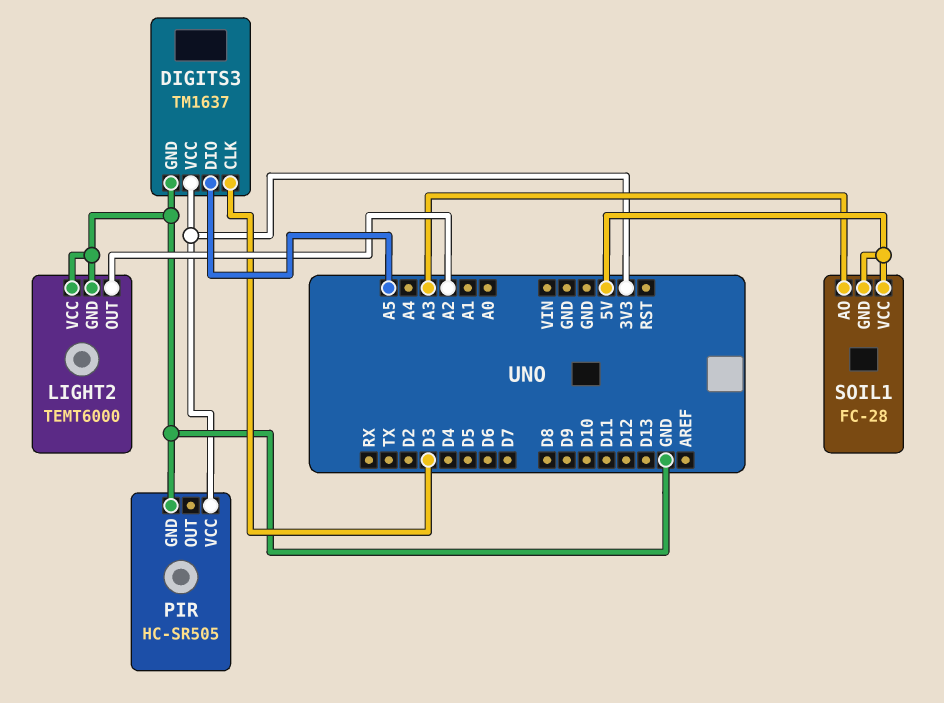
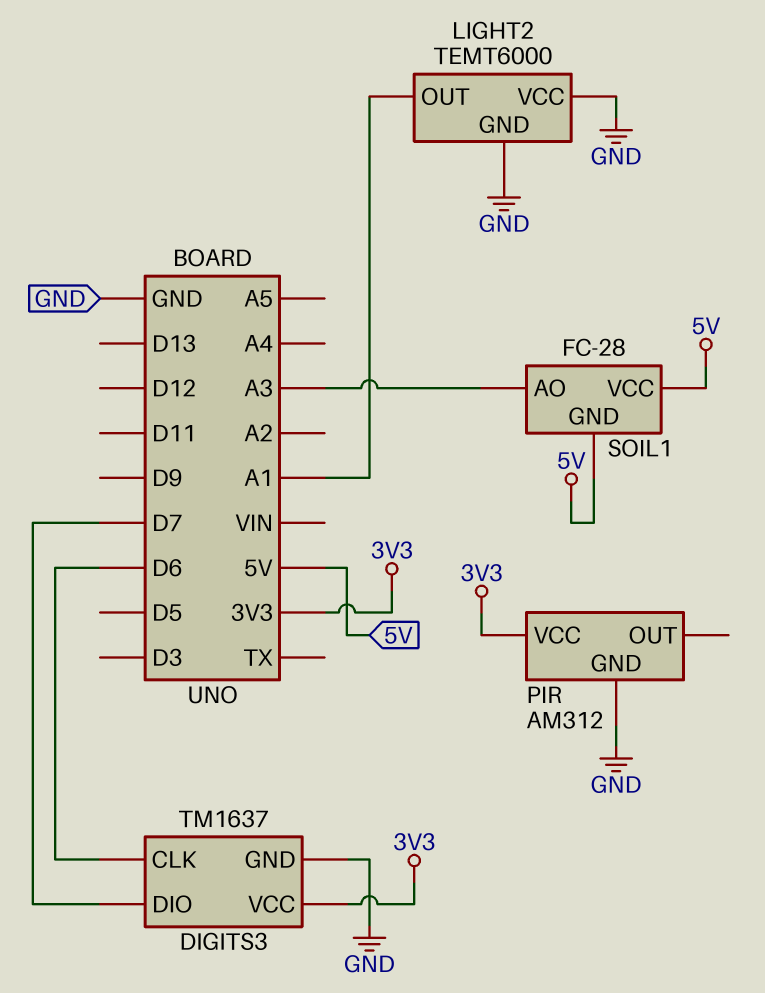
DIGITS3 pin CLK: D3 -> D6
DIGITS3 pin DIO: A5 -> D7
LIGHT2 pin OUT: A2 -> A1
PIR: HC-SR505 -> AM312

